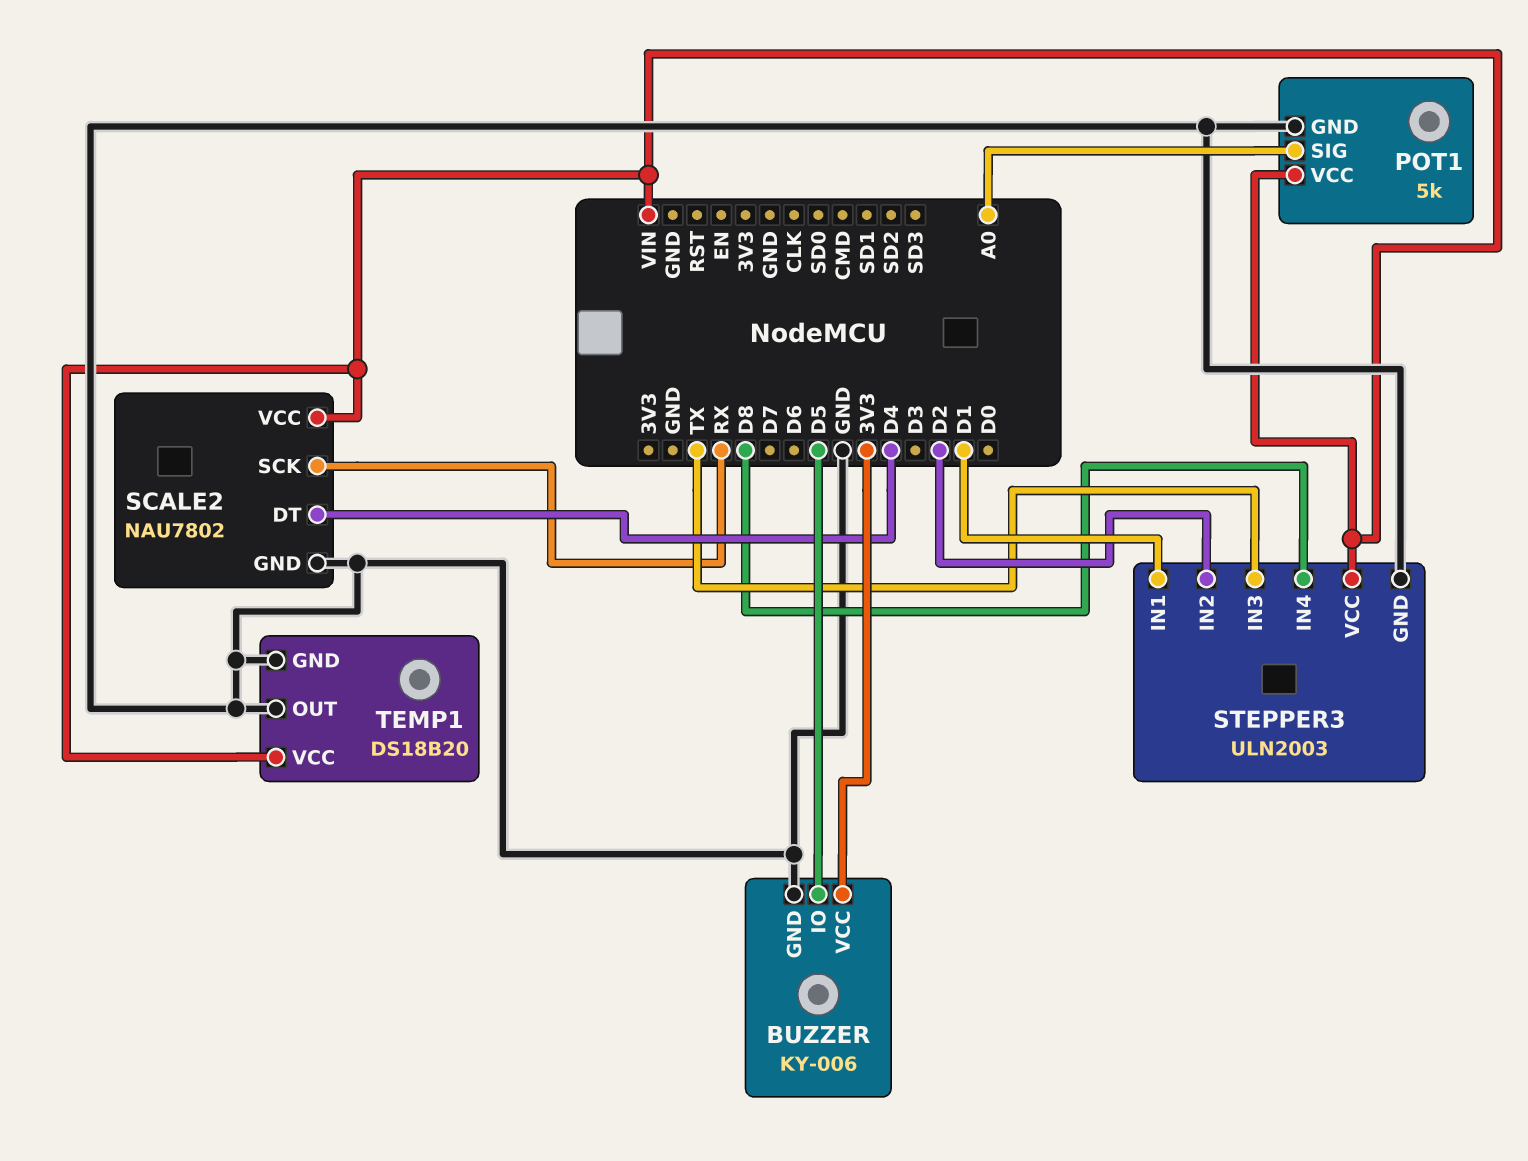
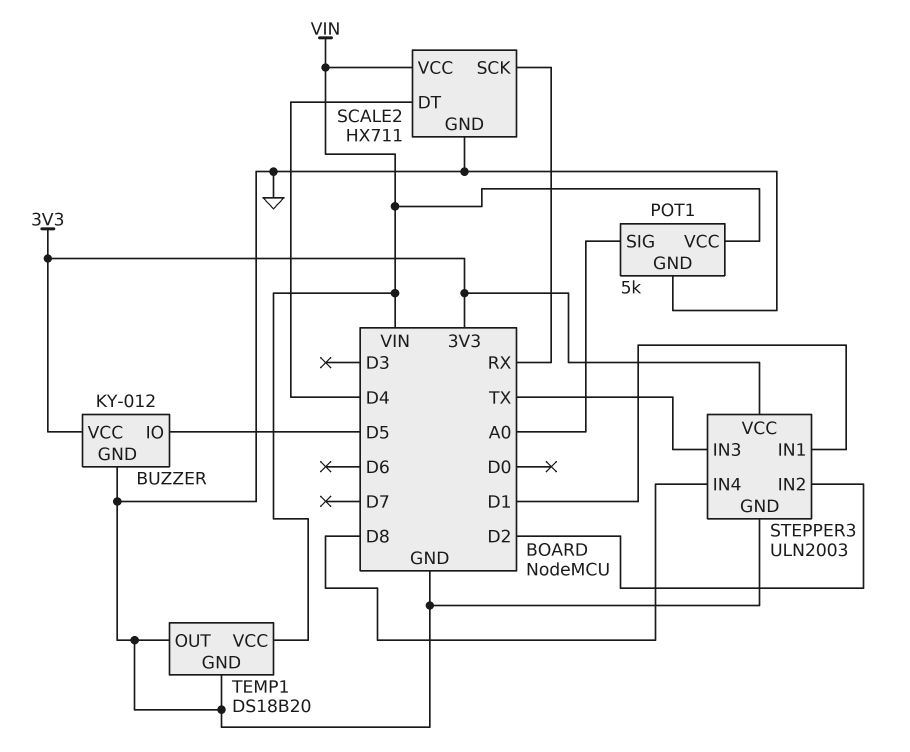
BUZZER: KY-006 -> KY-012
SCALE2: NAU7802 -> HX711
STEPPER3 pin VCC: VIN -> 3V3

